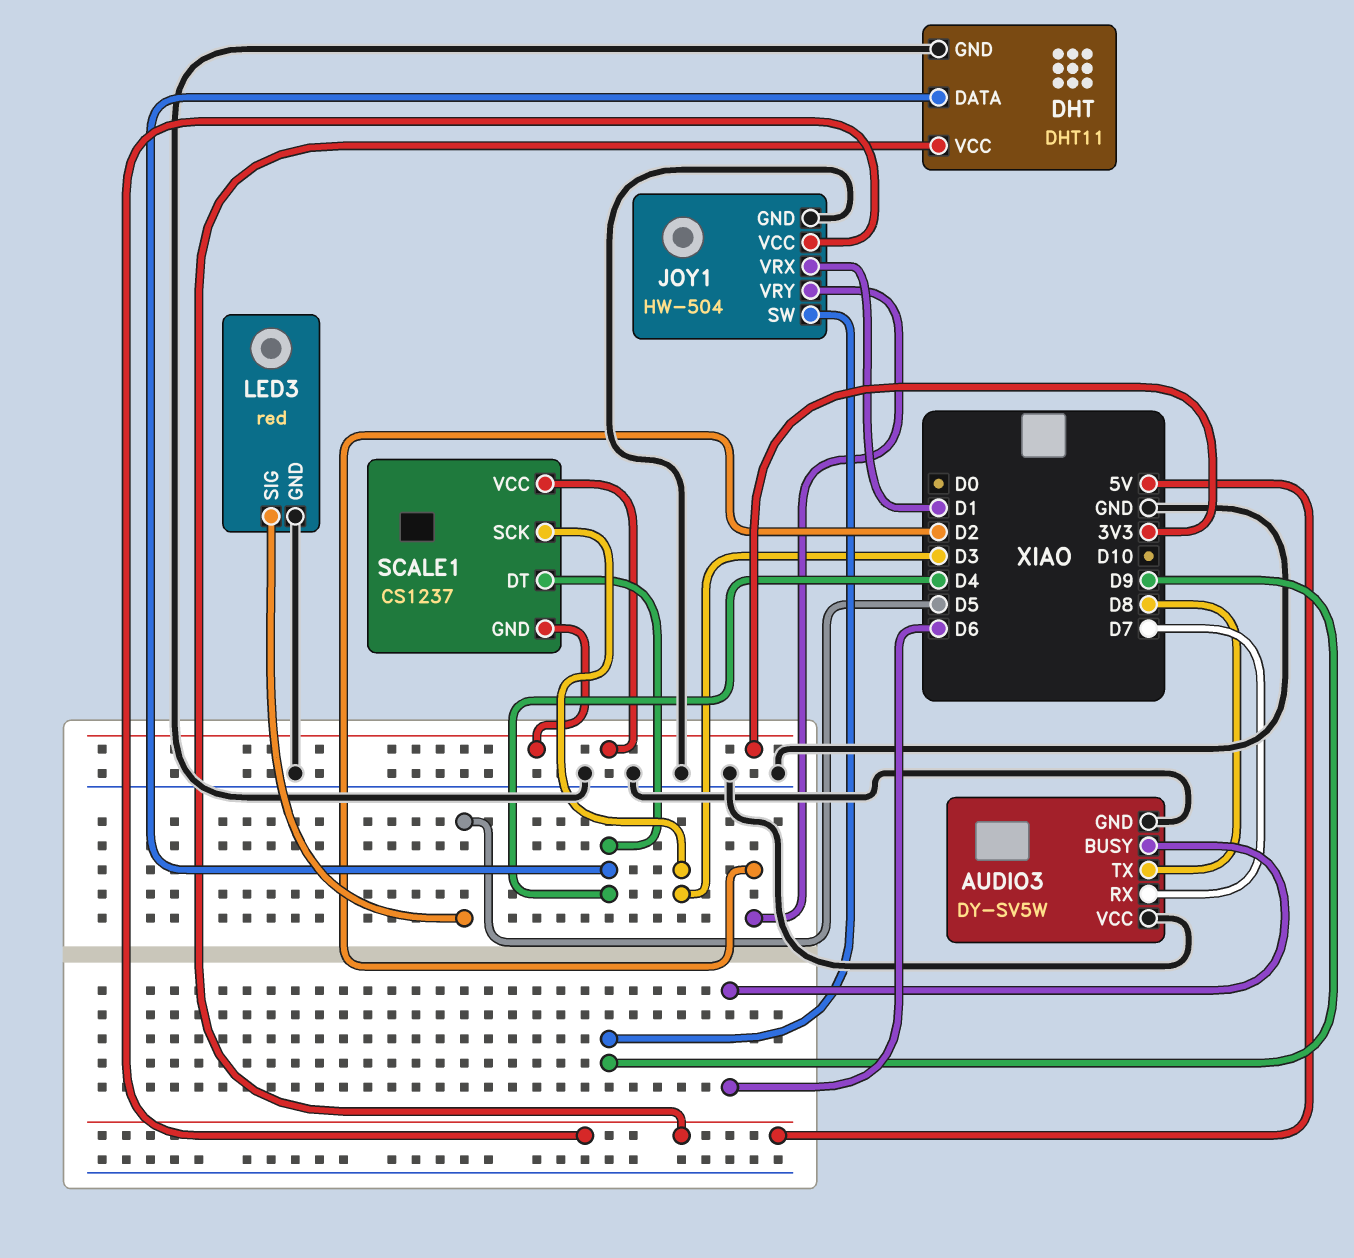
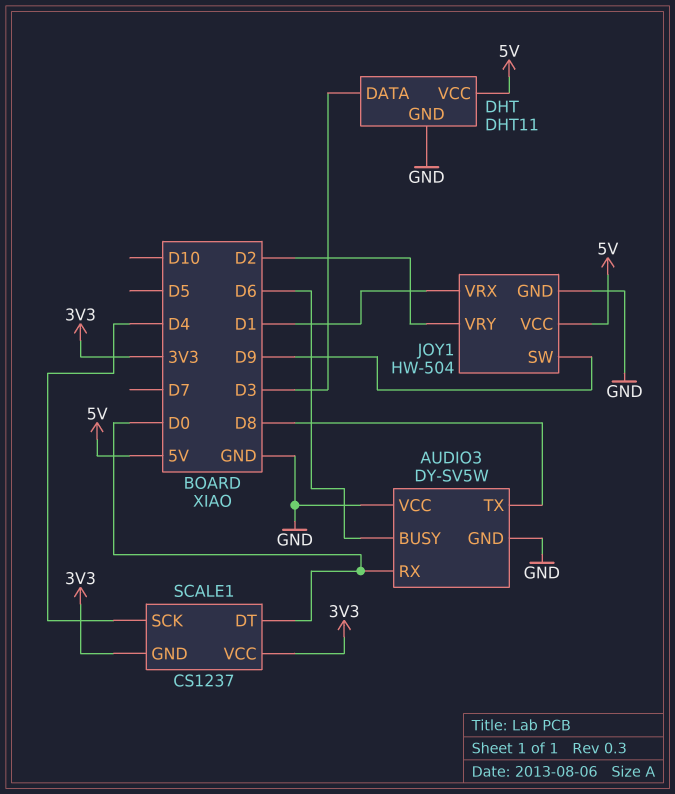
AUDIO3 pin RX: D7 -> D0
DHT pin DATA: D4 -> D3
LED3: red -> none
LED3 pin GND: GND -> none
LED3 pin SIG: D5 -> none
SCALE1 pin DT: D4 -> D0
SCALE1 pin SCK: D3 -> D4

